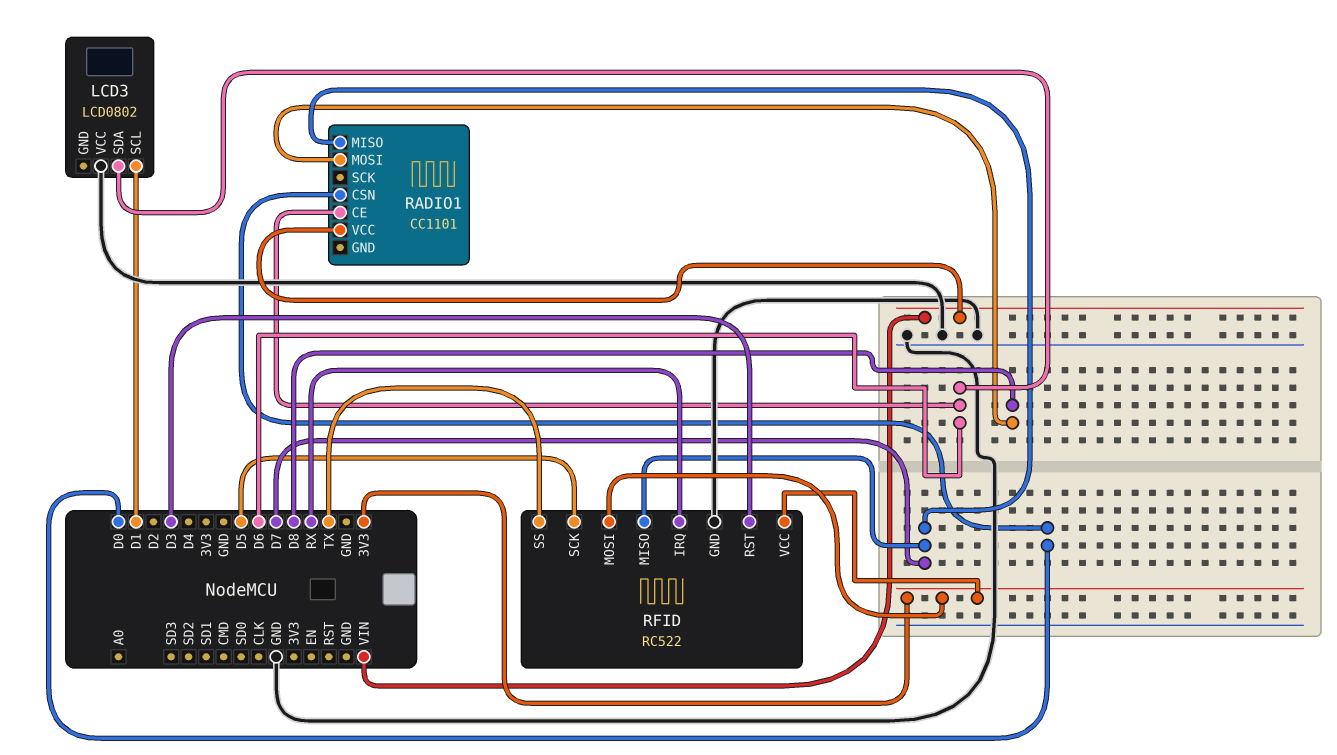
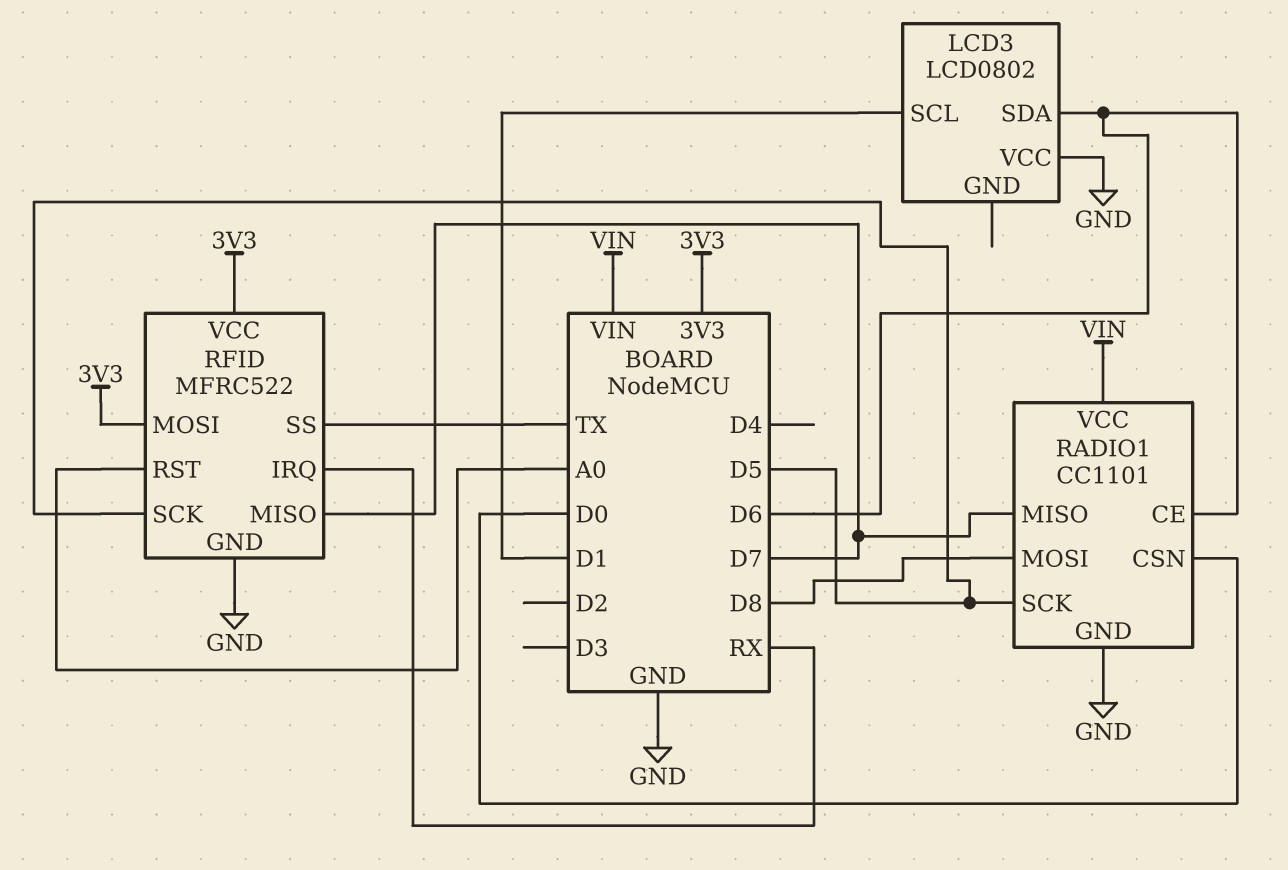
RADIO1 pin GND: none -> GND
RADIO1 pin SCK: none -> D5
RFID: RC522 -> MFRC522
RFID pin RST: D3 -> A0

